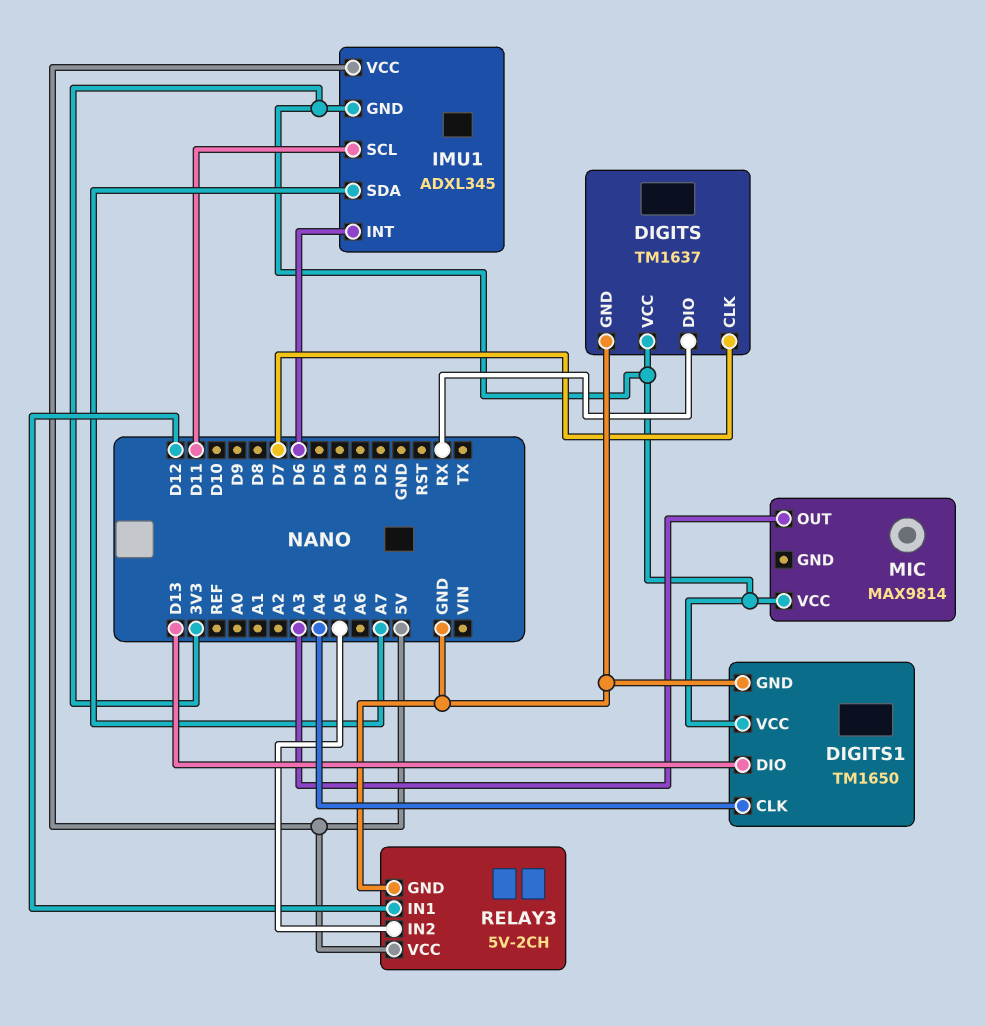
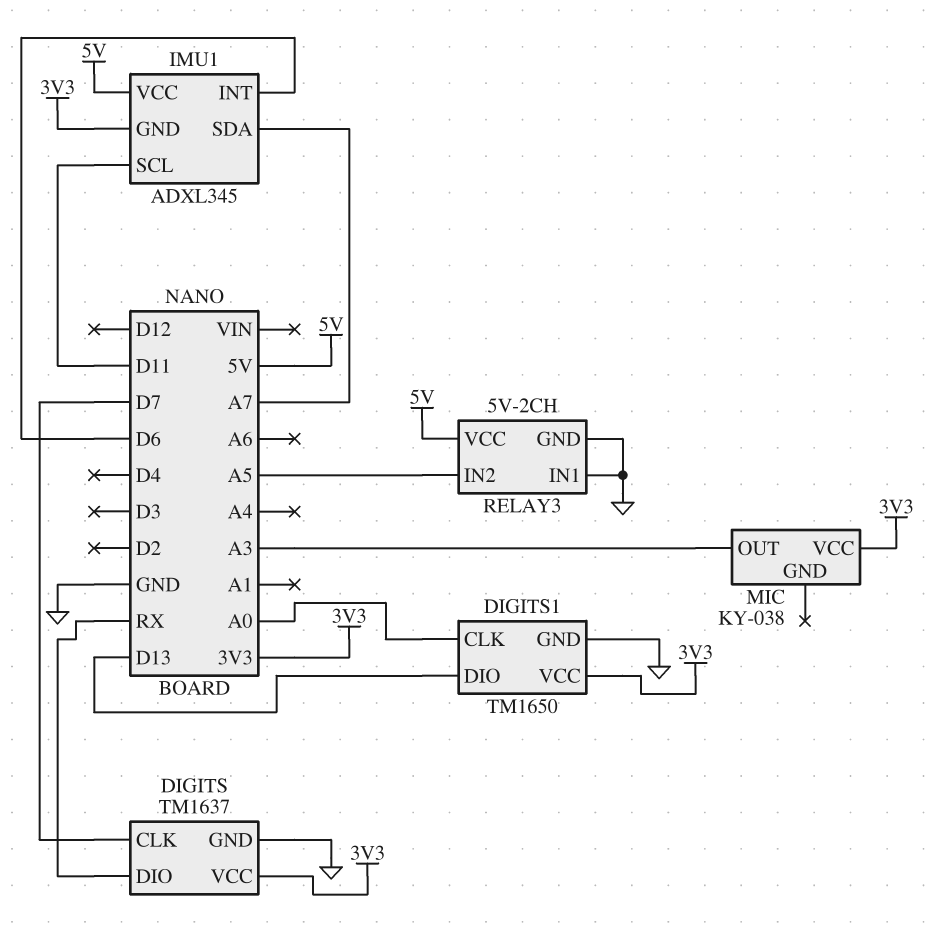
DIGITS1 pin CLK: A4 -> A0
MIC: MAX9814 -> KY-038
RELAY3 pin IN1: D12 -> GND

